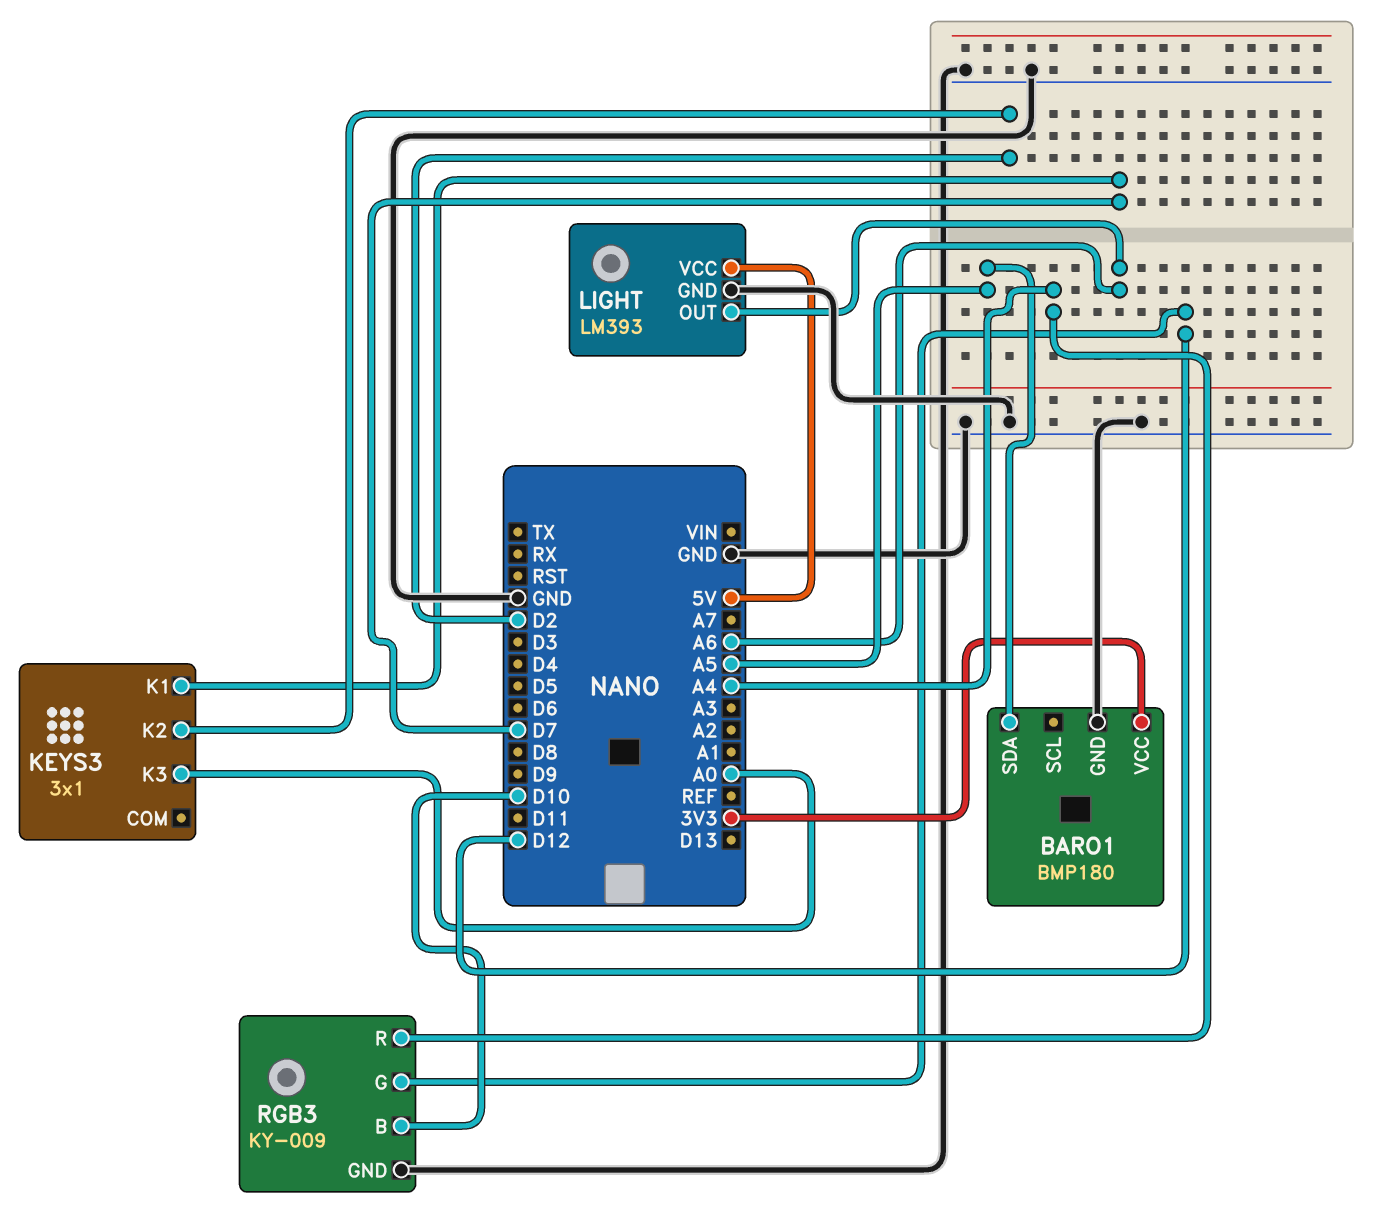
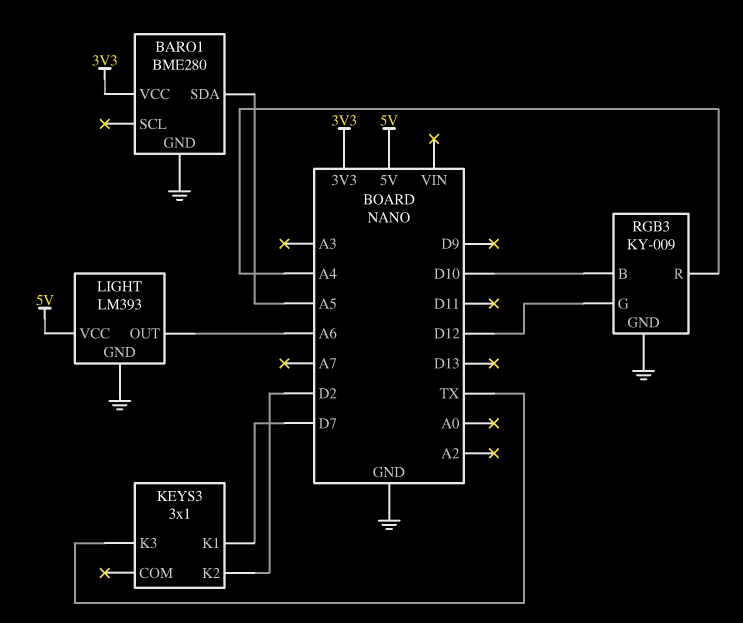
BARO1: BMP180 -> BME280
KEYS3 pin K3: A0 -> TX

